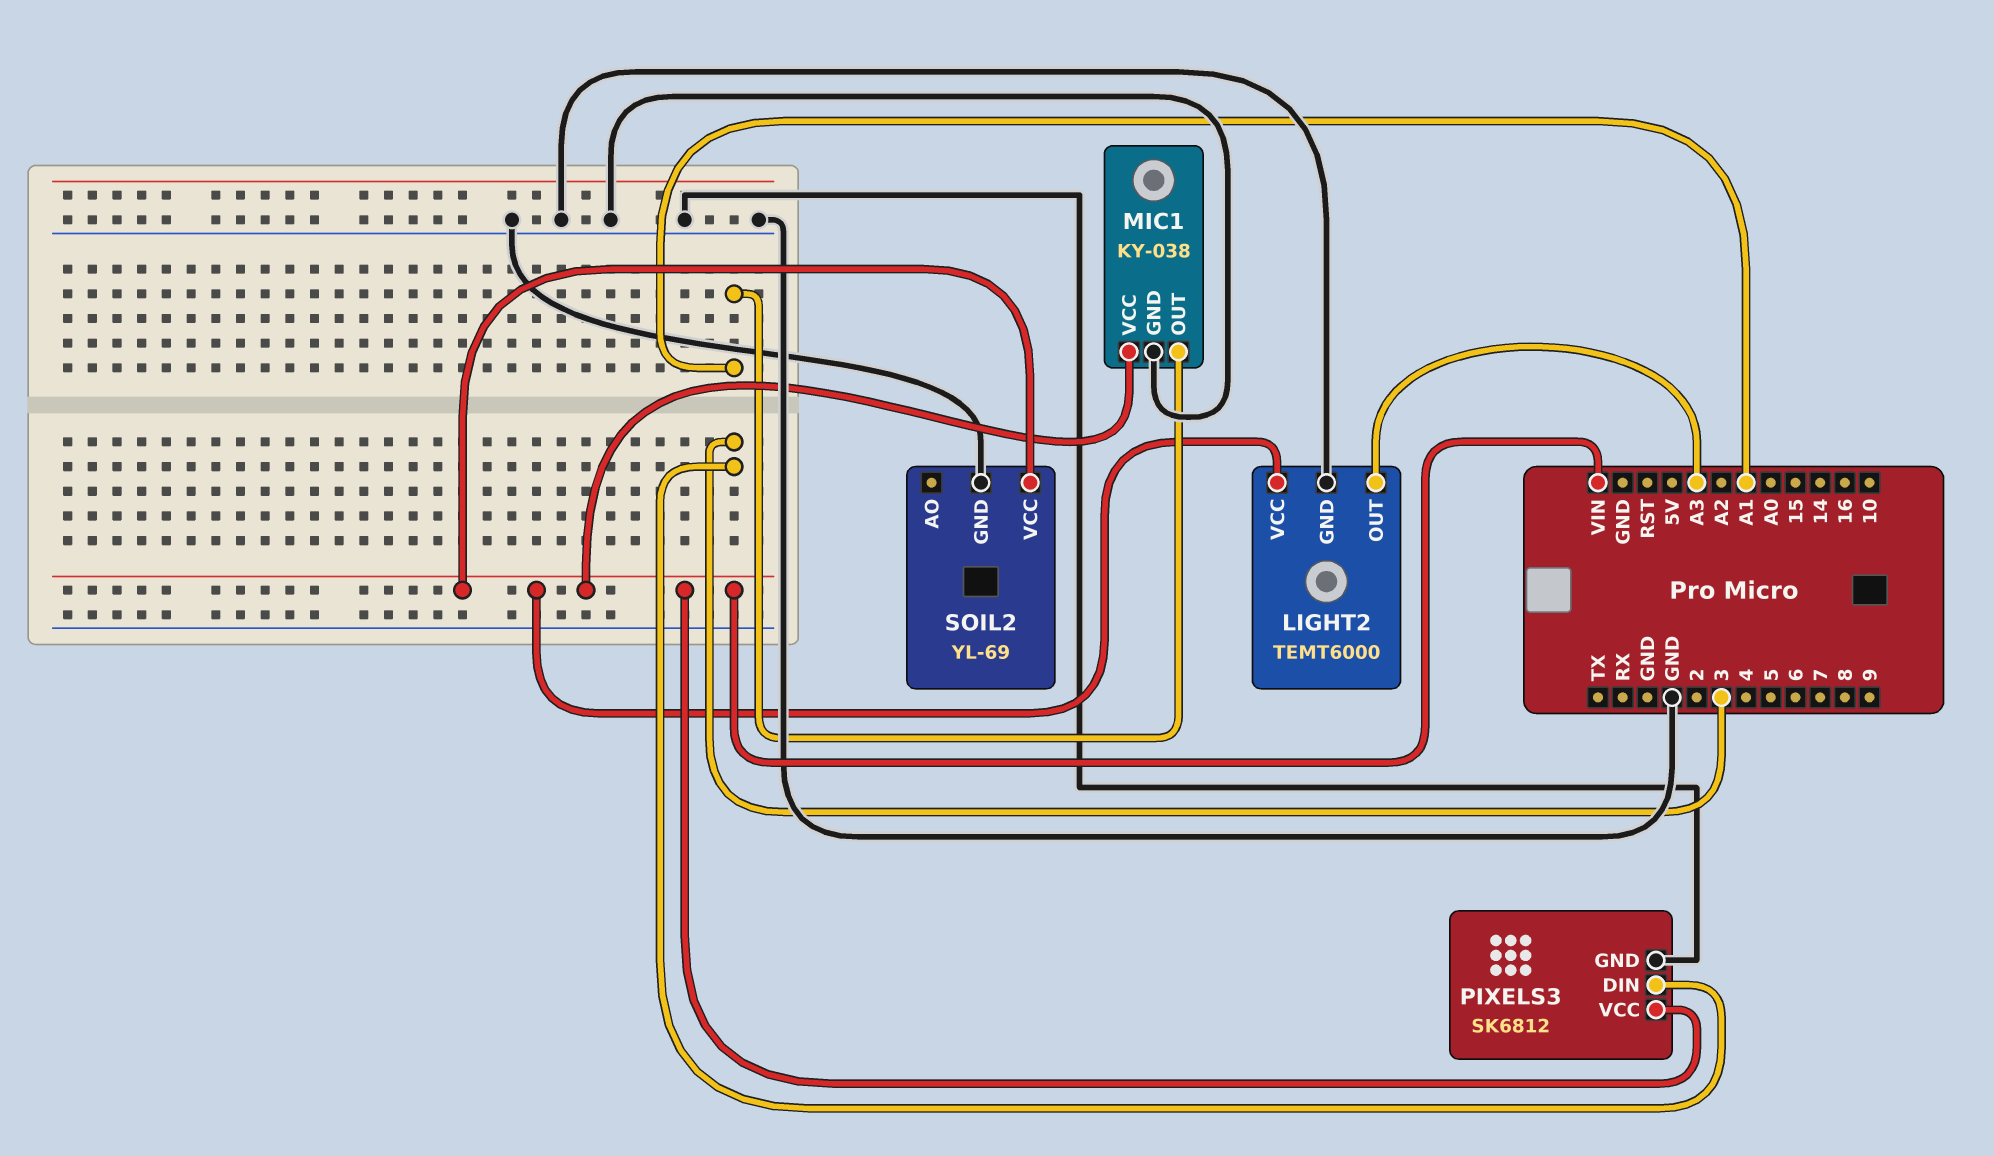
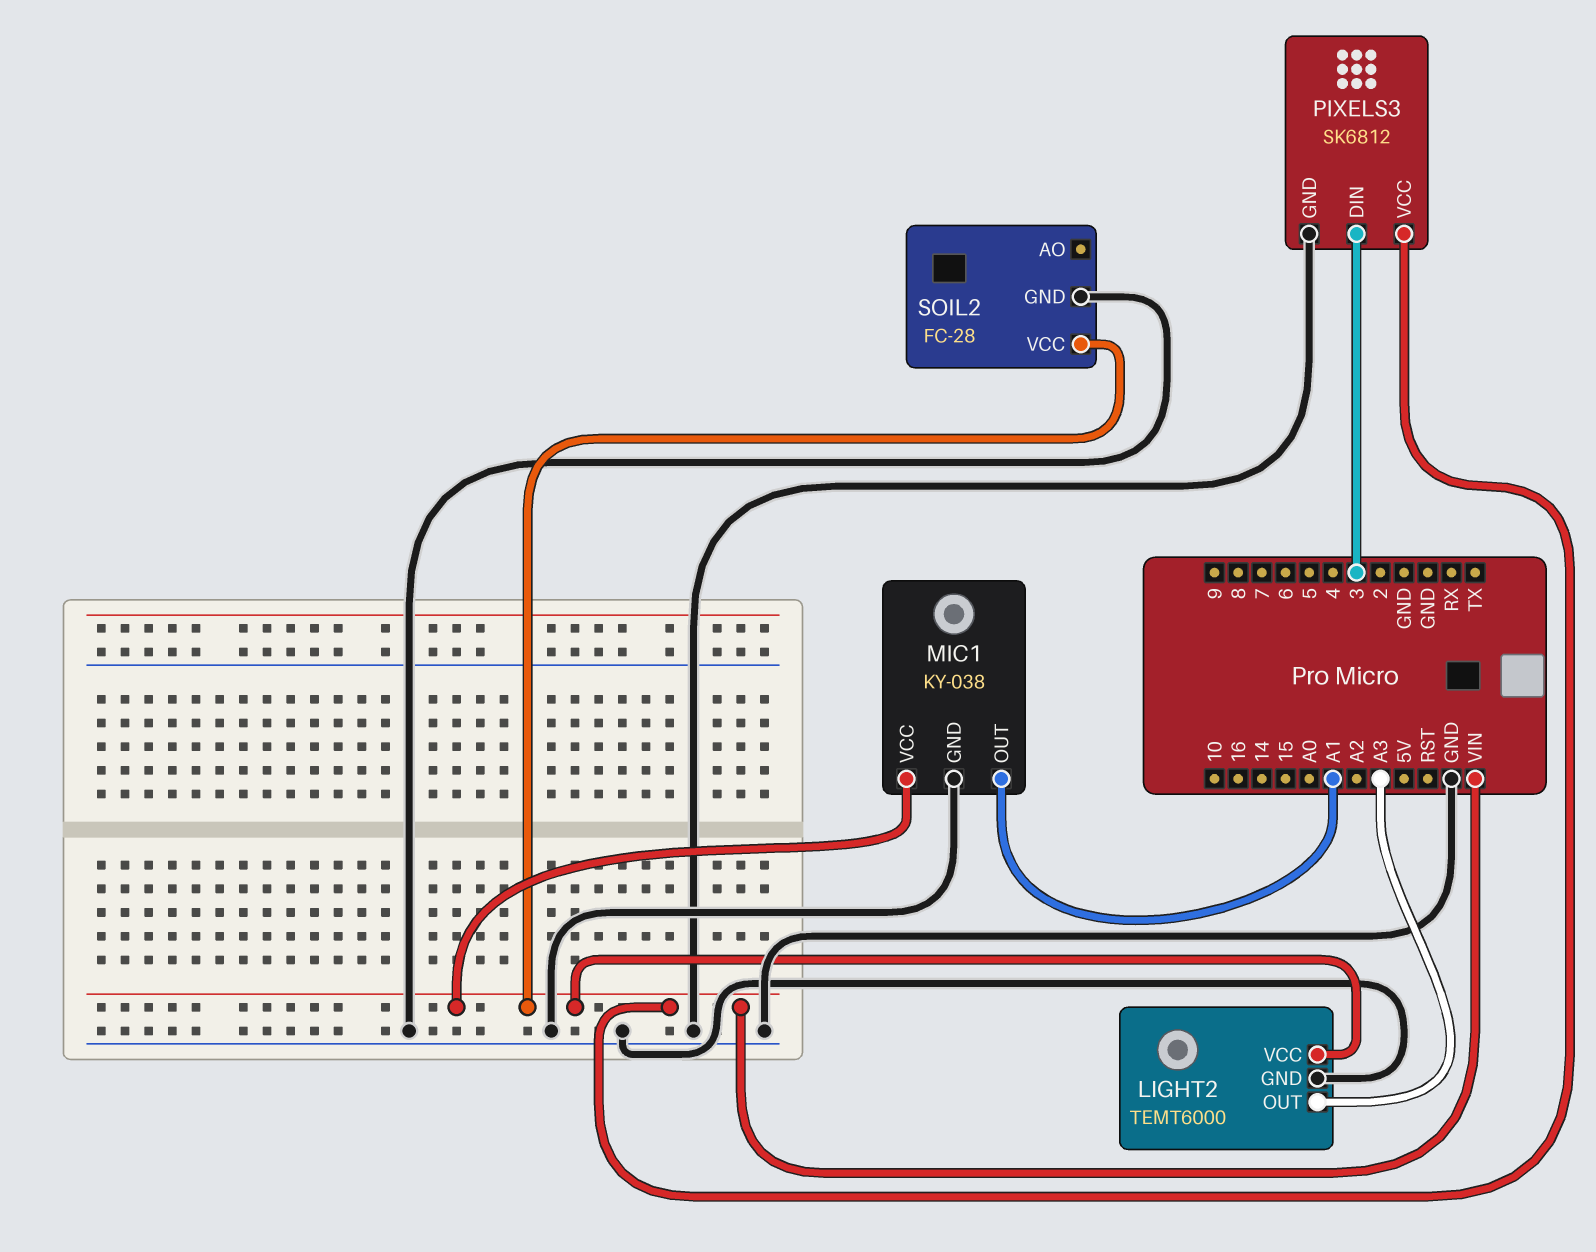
SOIL2: YL-69 -> FC-28

